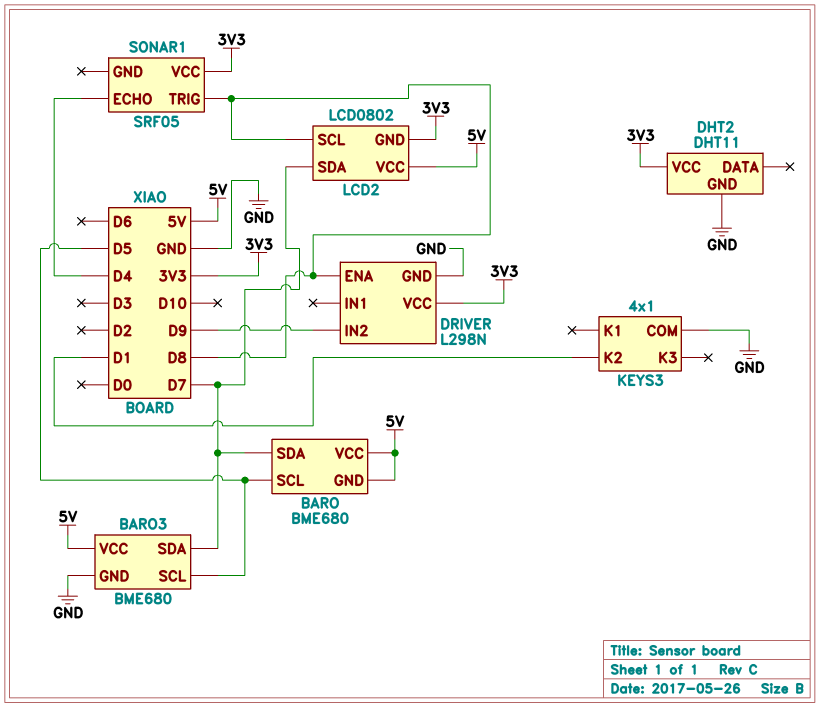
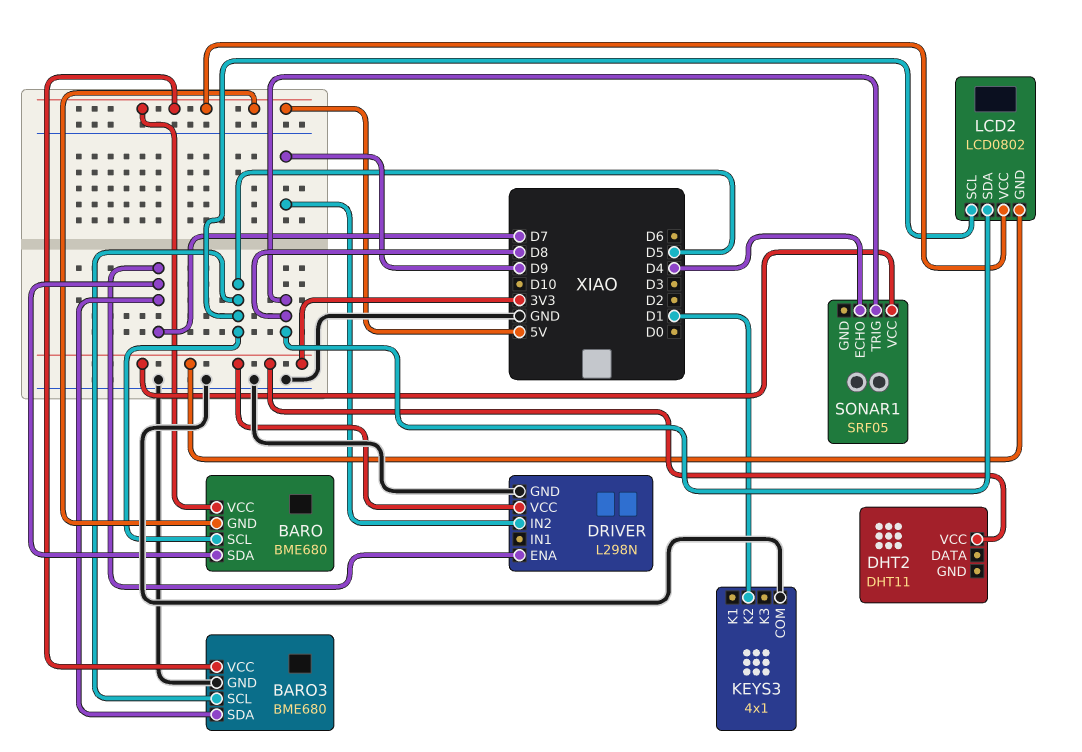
DHT2 pin GND: GND -> none
DRIVER pin ENA: D8 -> D7
LCD2 pin SCL: D8 -> D5
LCD2 pin SDA: D7 -> D8

